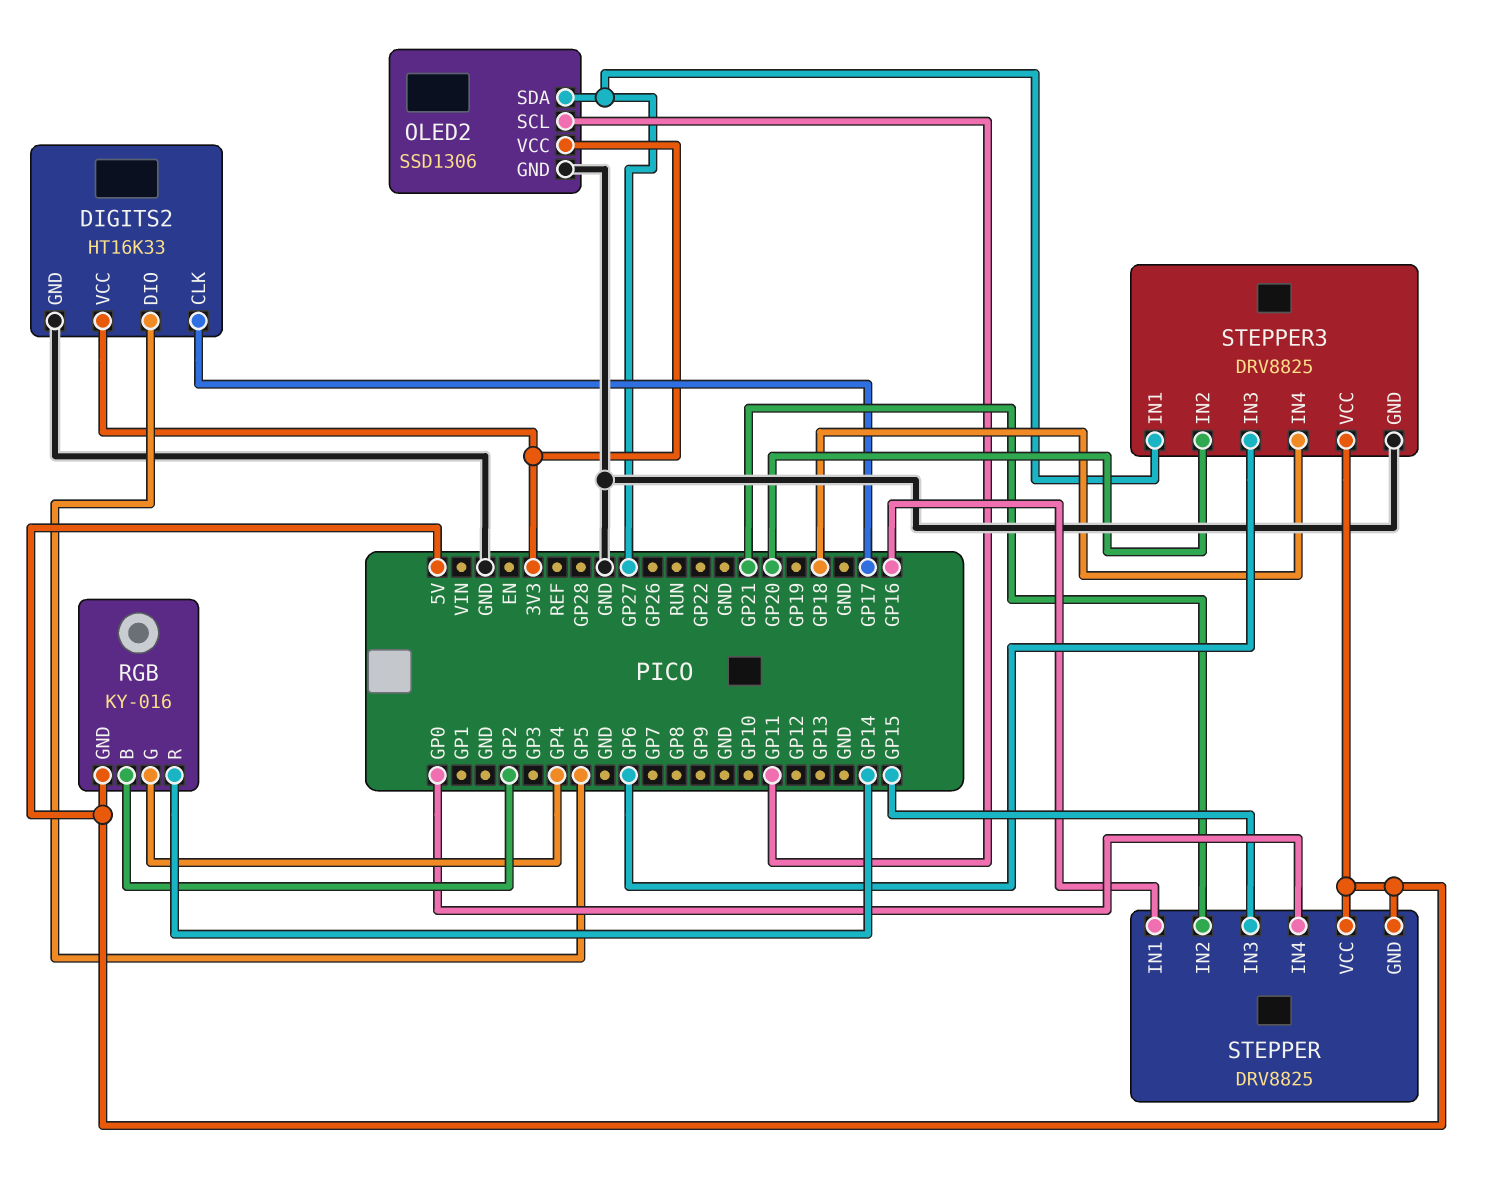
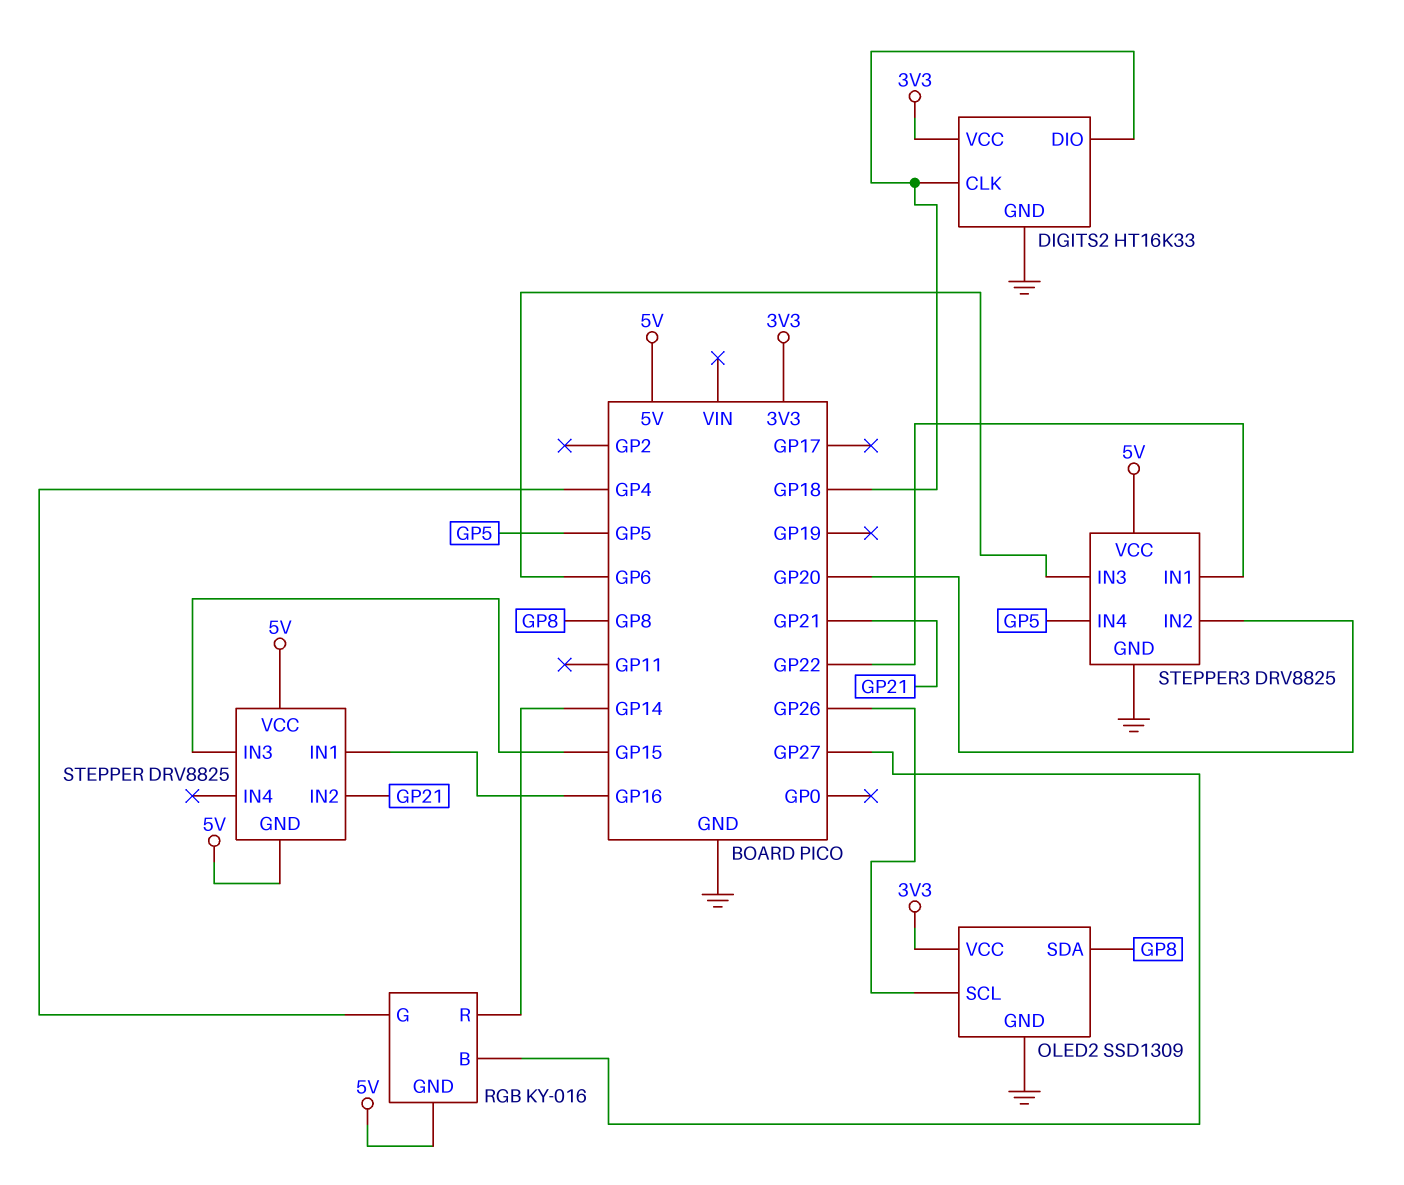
DIGITS2 pin CLK: GP17 -> GP18
DIGITS2 pin DIO: GP5 -> GP18
OLED2: SSD1306 -> SSD1309
OLED2 pin SCL: GP11 -> GP26
OLED2 pin SDA: GP27 -> GP8
RGB pin B: GP2 -> GP27
STEPPER pin IN4: GP0 -> none
STEPPER3 pin IN1: GP27 -> GP22
STEPPER3 pin IN4: GP18 -> GP5

